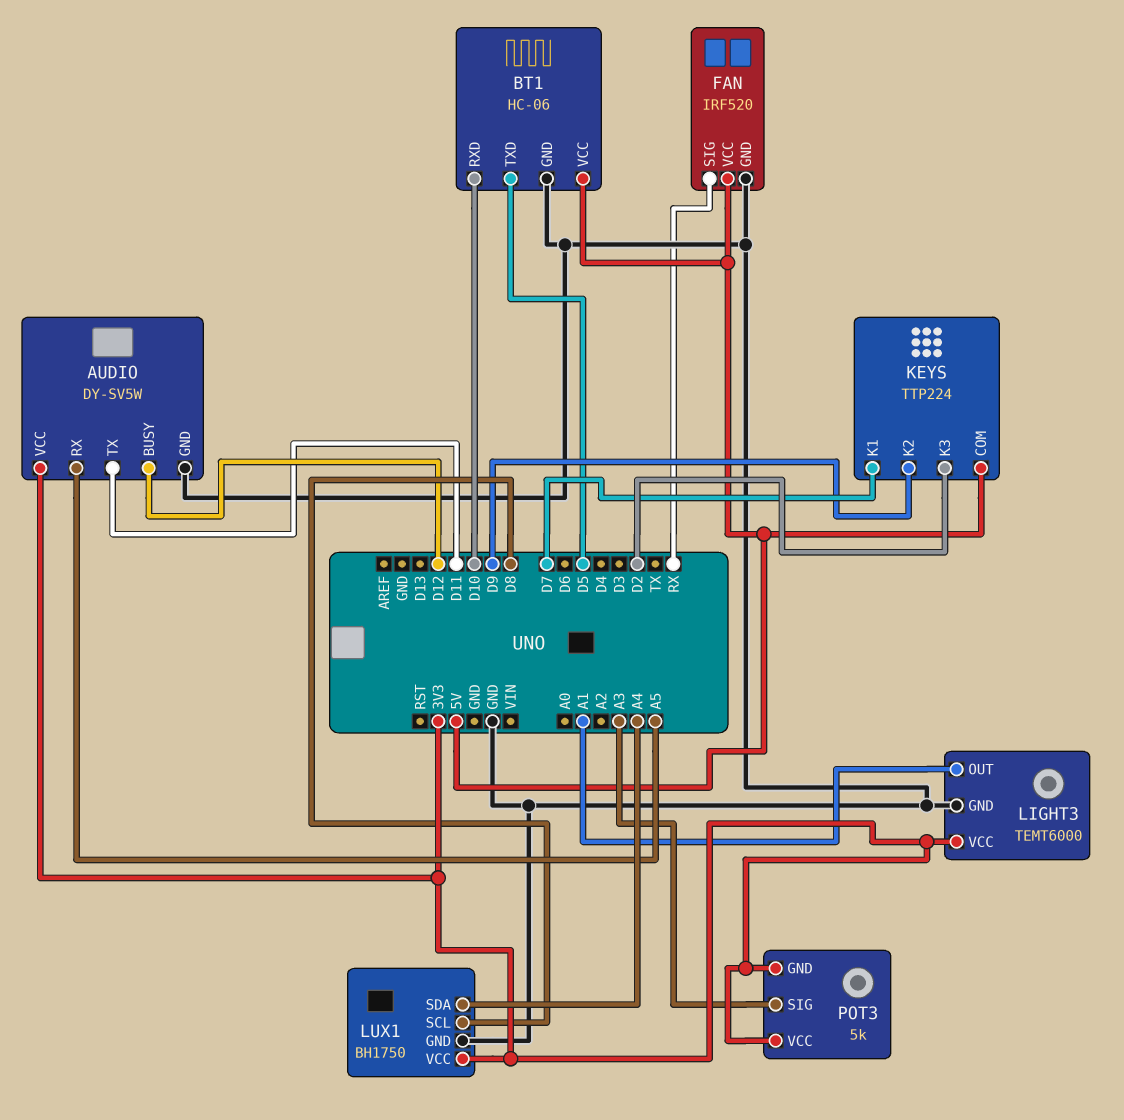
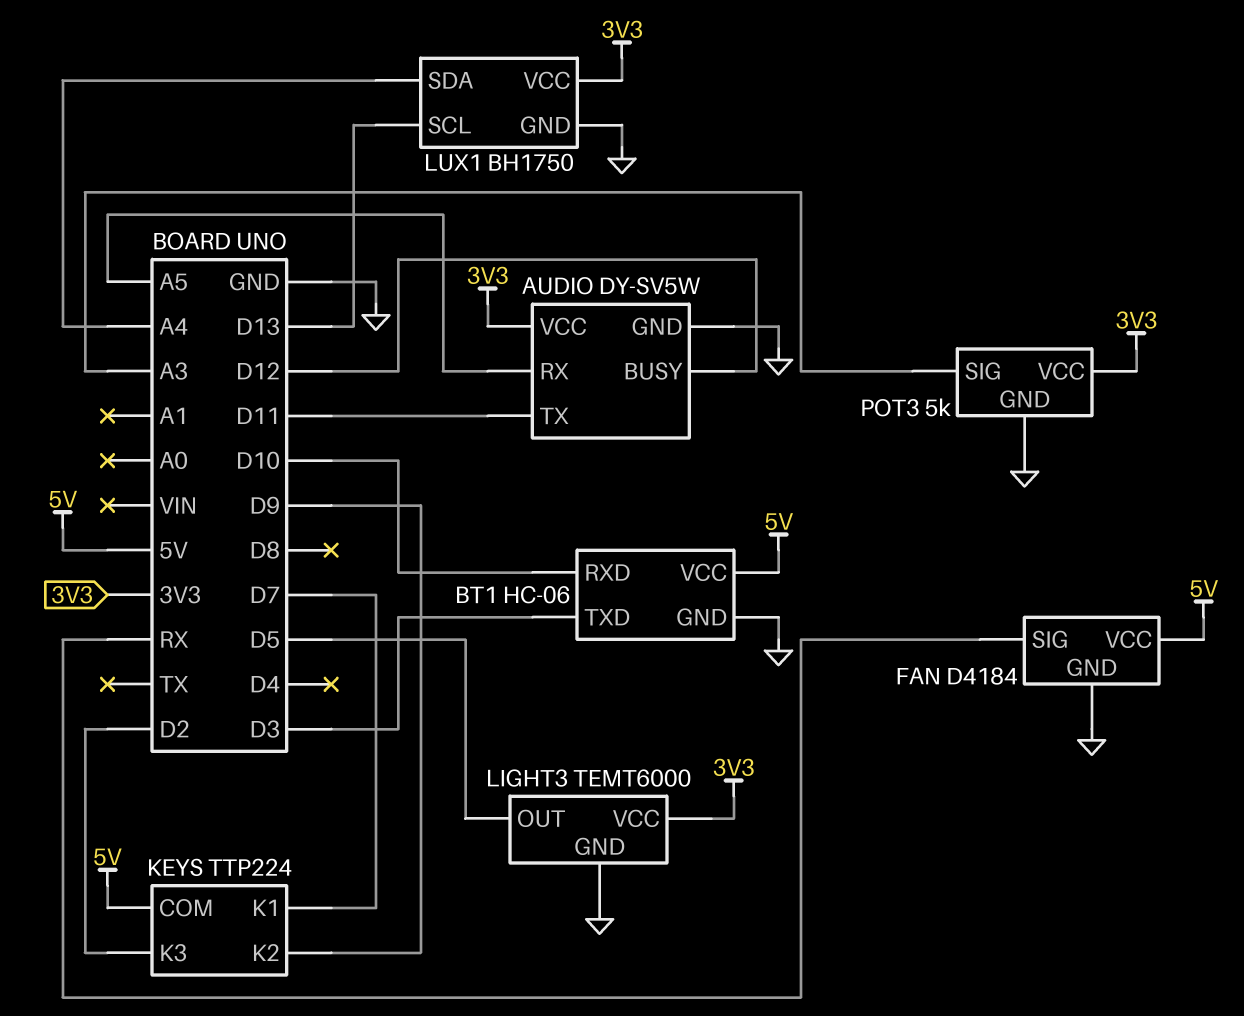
BT1 pin TXD: D5 -> D3
FAN: IRF520 -> D4184
LIGHT3 pin OUT: A1 -> D5
LUX1 pin SCL: D8 -> D13
POT3 pin GND: 3V3 -> GND

